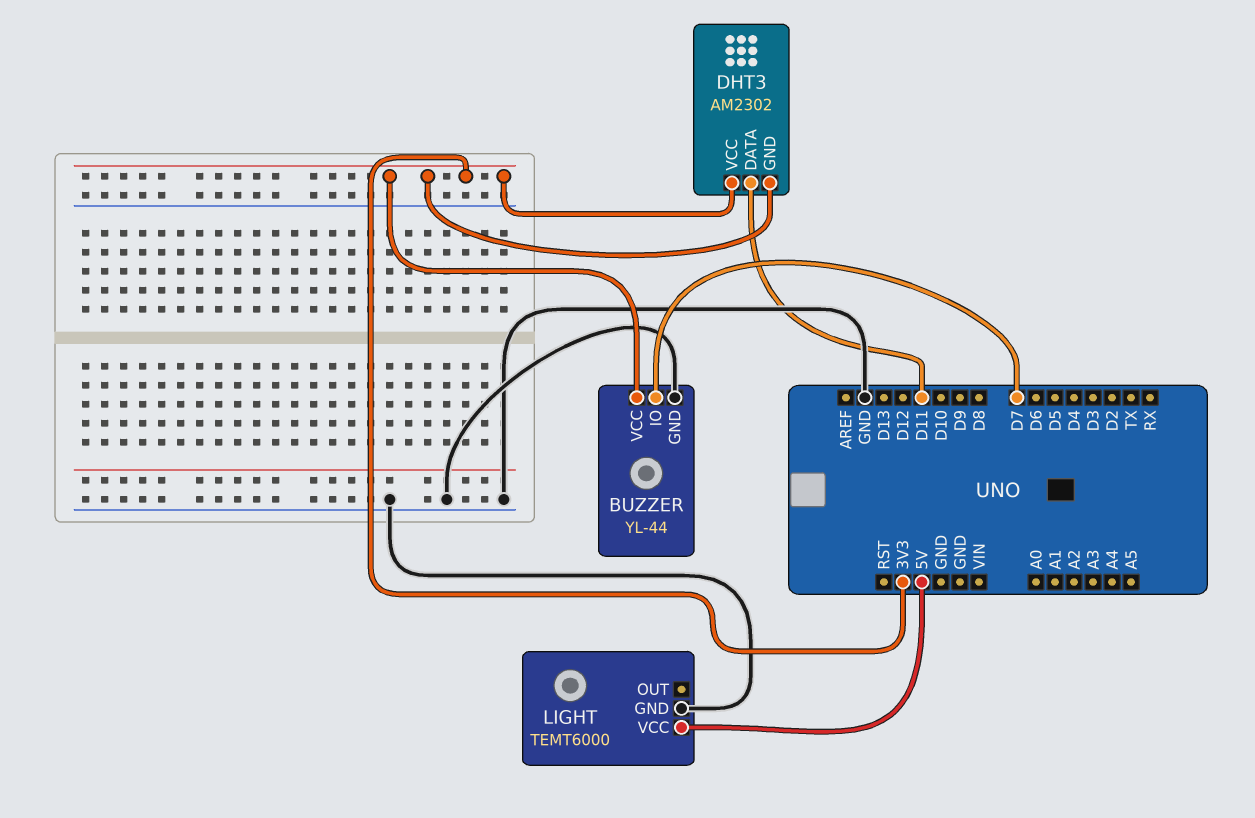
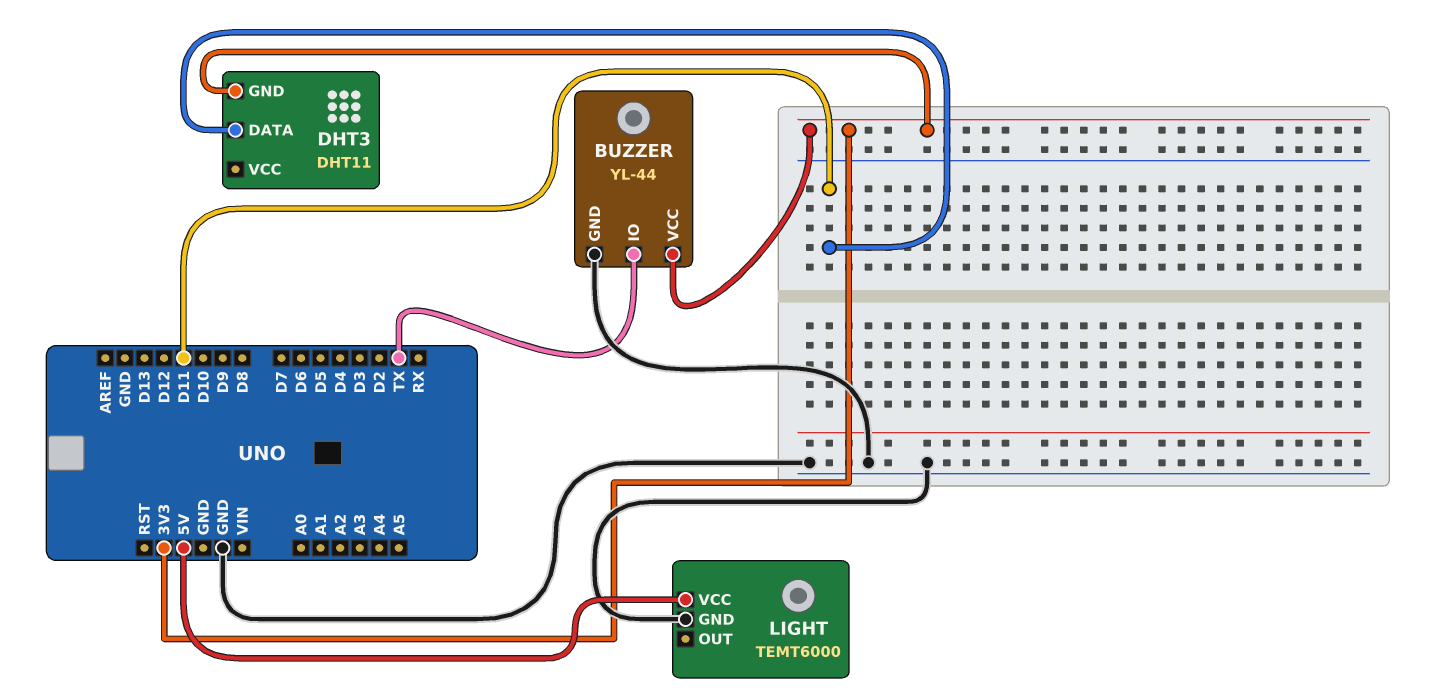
BUZZER pin IO: D7 -> TX
DHT3: AM2302 -> DHT11
DHT3 pin VCC: 3V3 -> none

